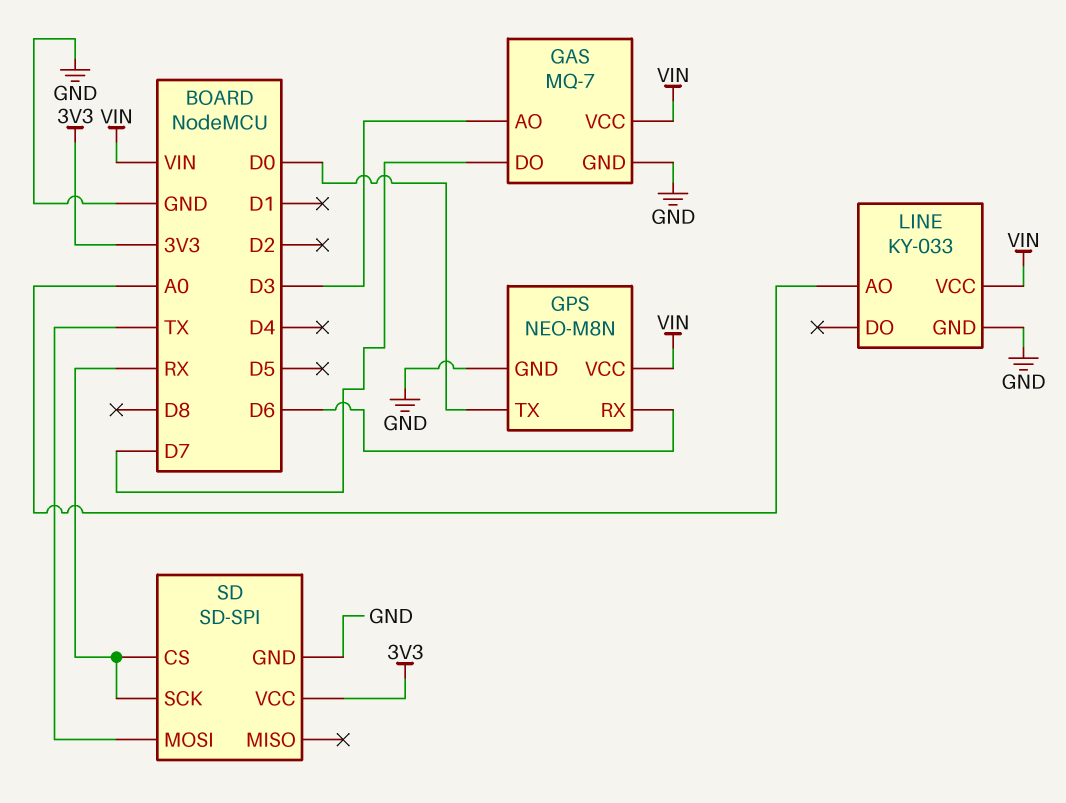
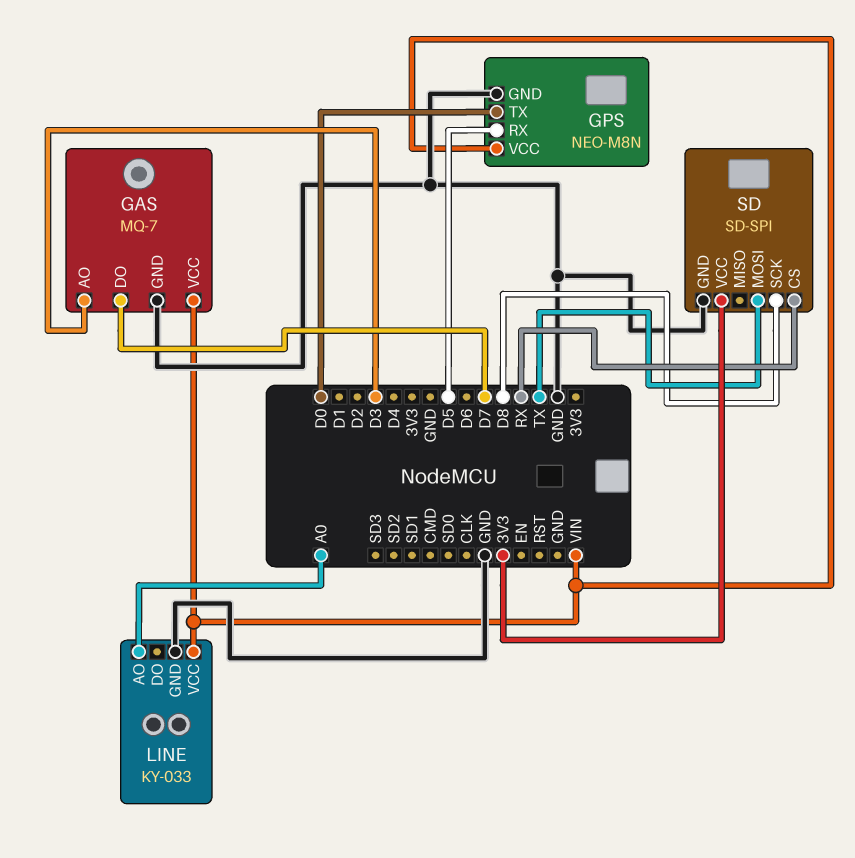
GPS pin RX: D6 -> D5
SD pin SCK: RX -> D8

